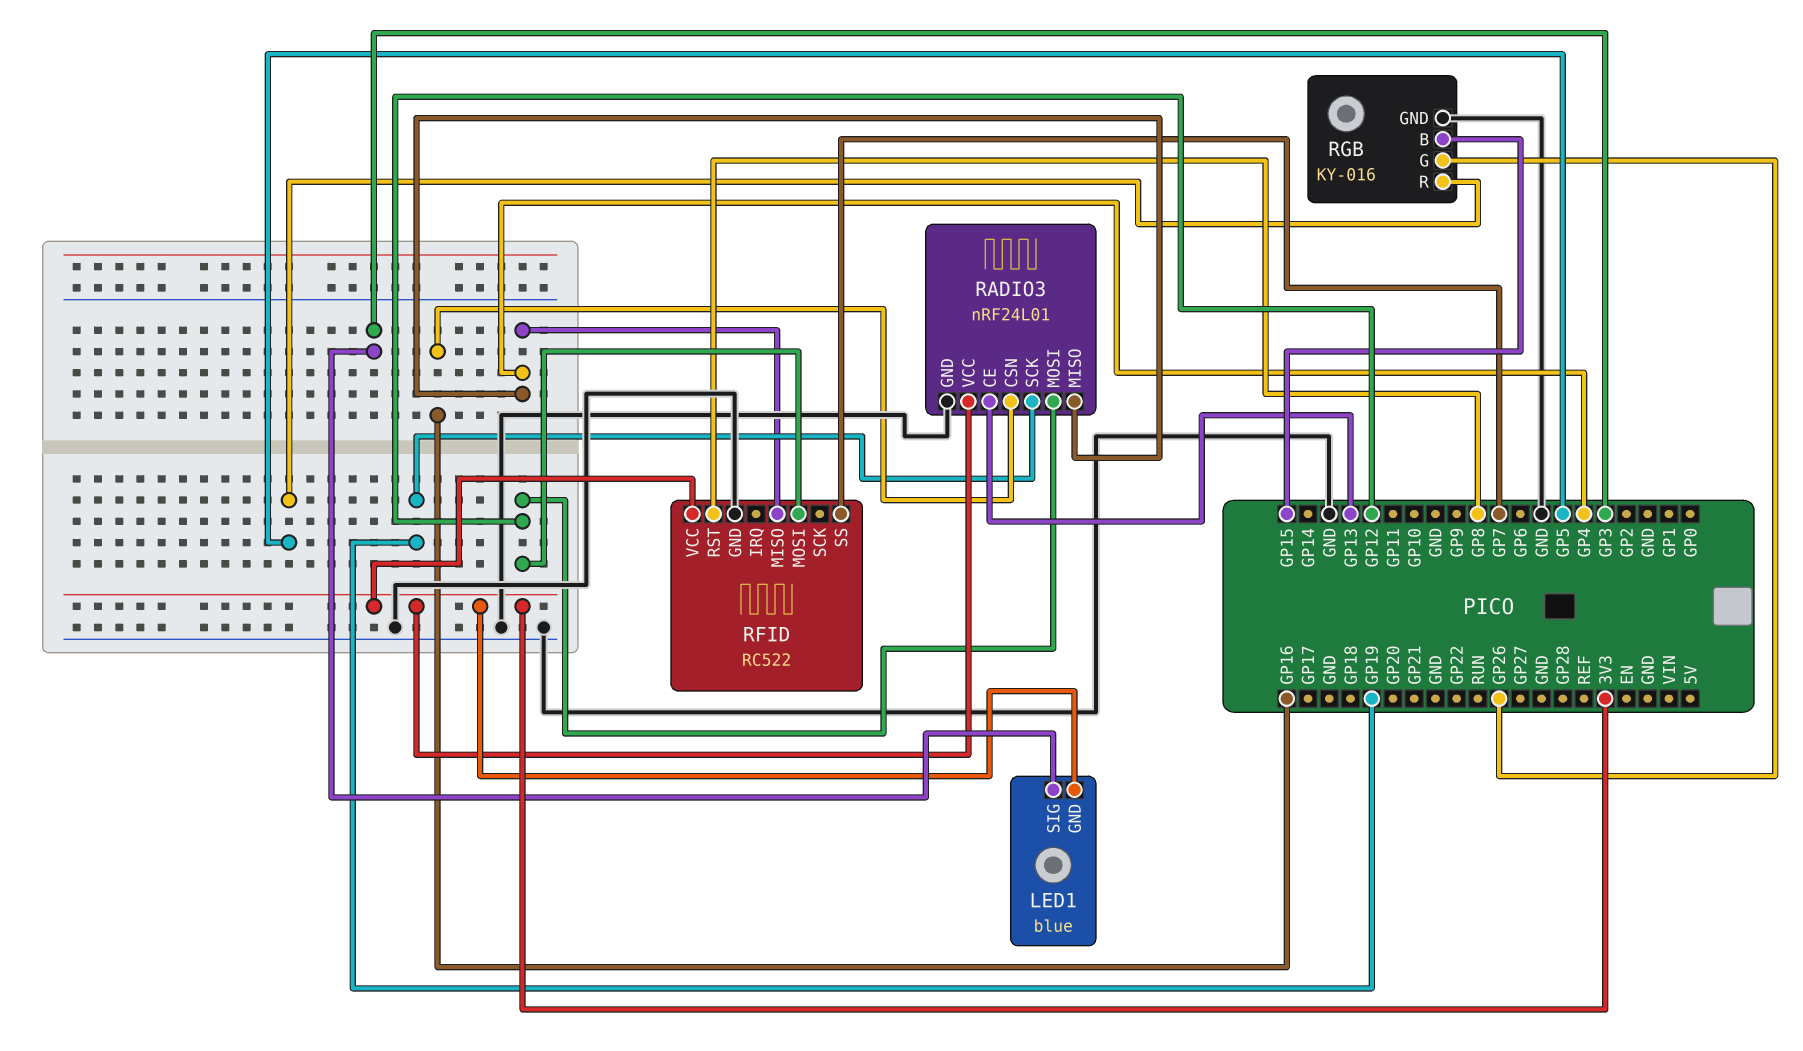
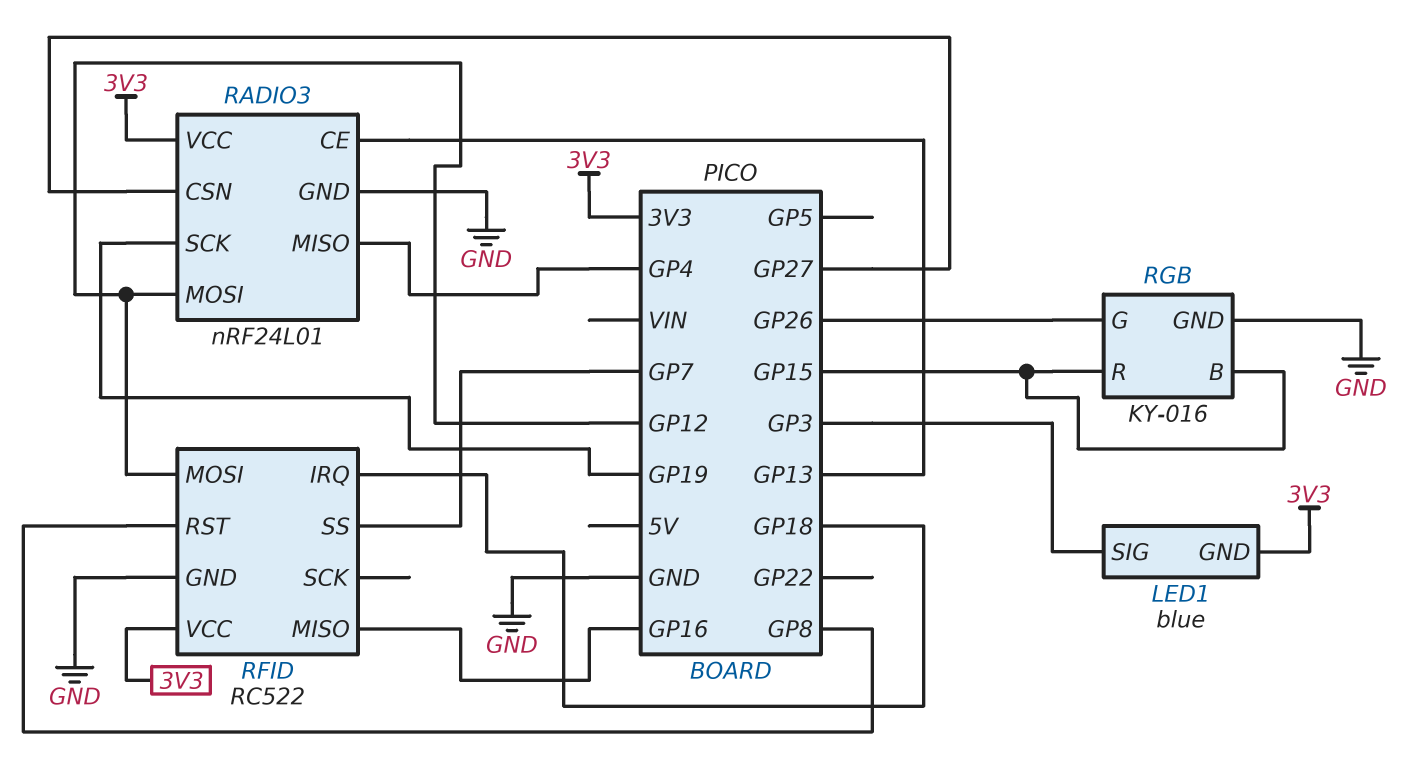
RADIO3 pin CSN: GP16 -> GP27
RFID pin IRQ: none -> GP18
RFID pin MISO: GP4 -> GP16
RGB pin R: GP5 -> GP15

